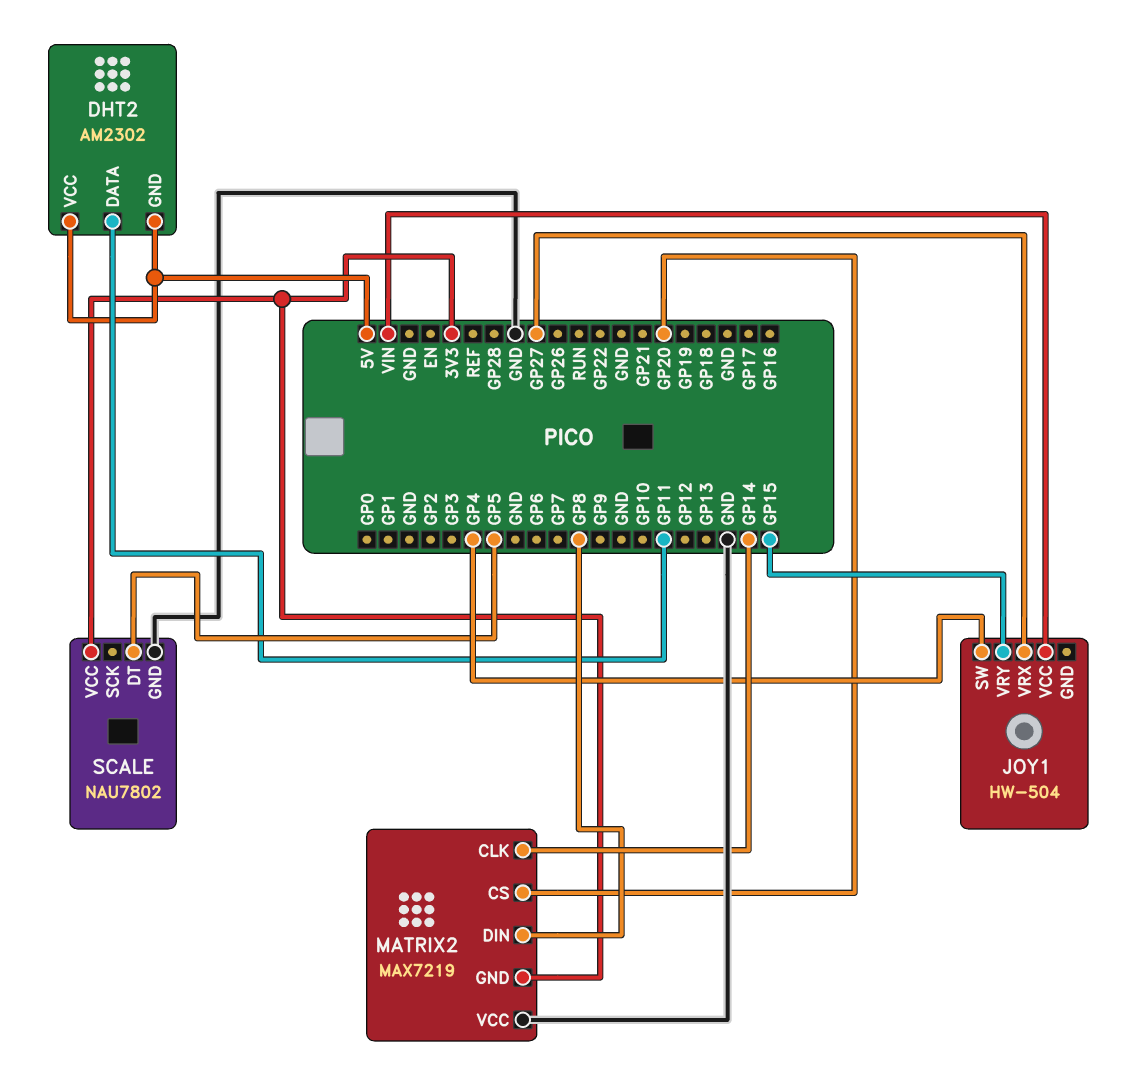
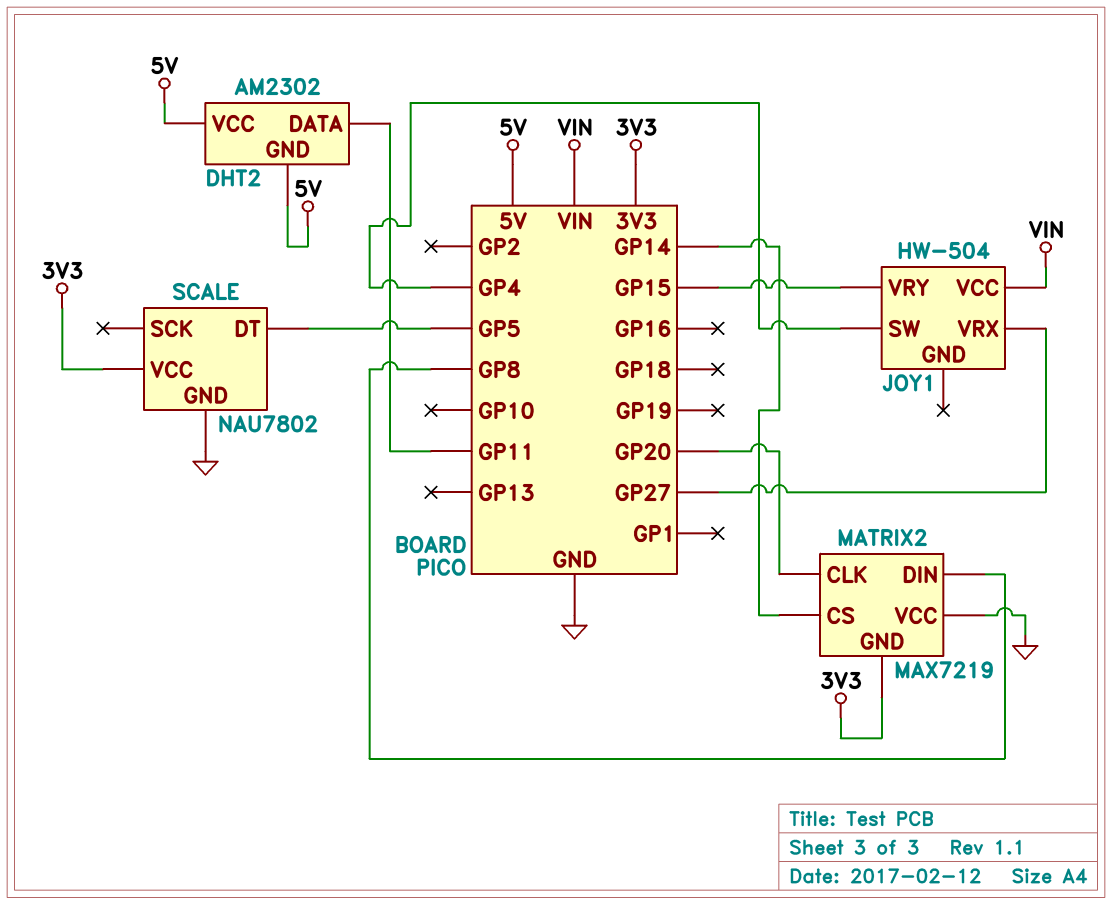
MATRIX2 pin CLK: GP14 -> GP20
MATRIX2 pin CS: GP20 -> GP14

